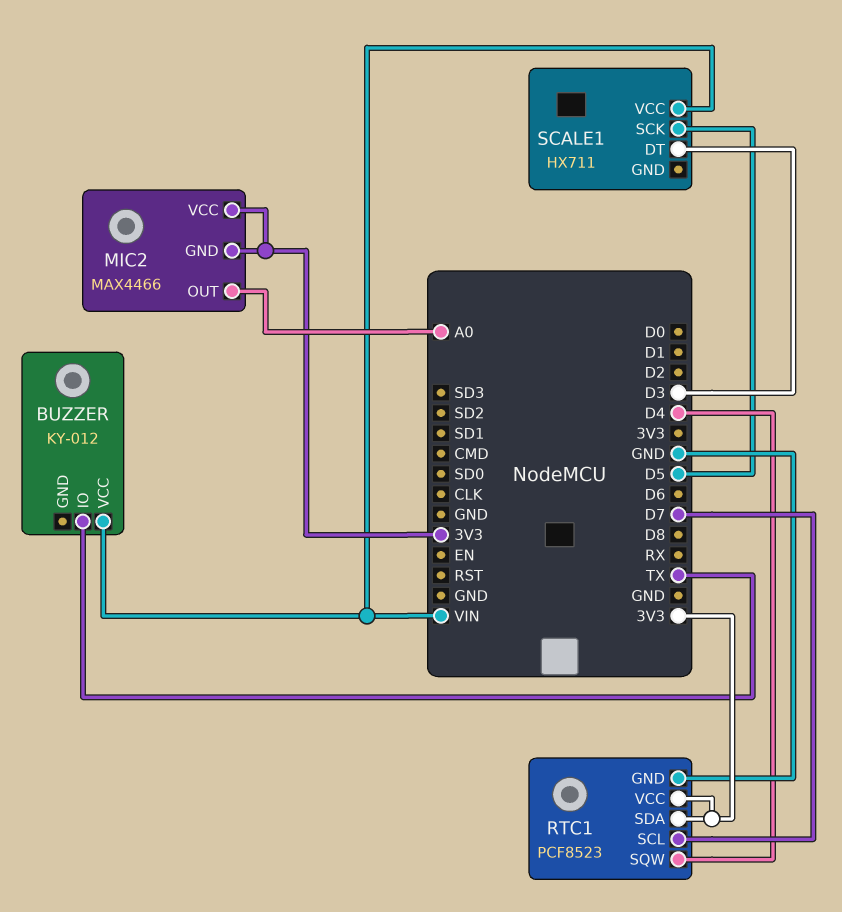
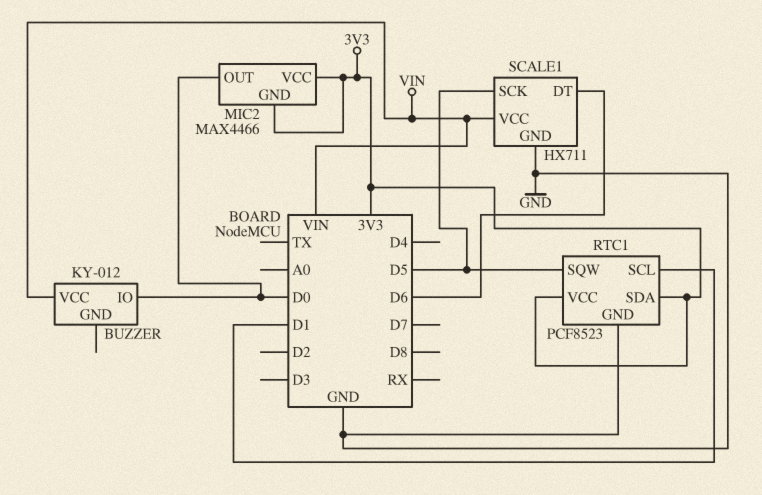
BUZZER pin IO: TX -> D0
MIC2 pin OUT: A0 -> D0
RTC1 pin SCL: D7 -> D1
RTC1 pin SQW: D4 -> D5
SCALE1 pin DT: D3 -> D6
SCALE1 pin GND: none -> GND

